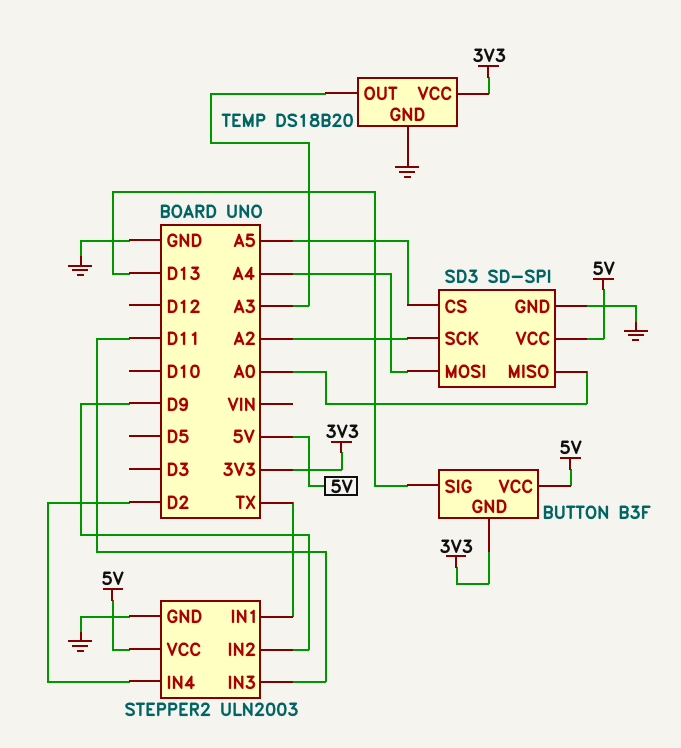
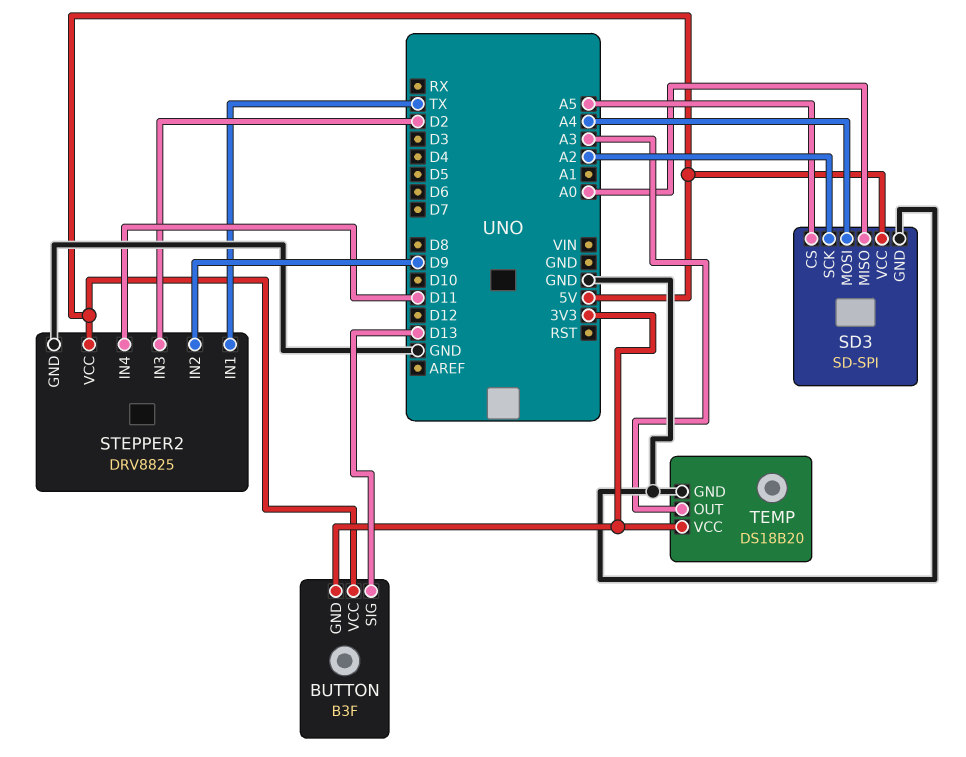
STEPPER2: ULN2003 -> DRV8825
STEPPER2 pin IN3: D11 -> D2
STEPPER2 pin IN4: D2 -> D11

